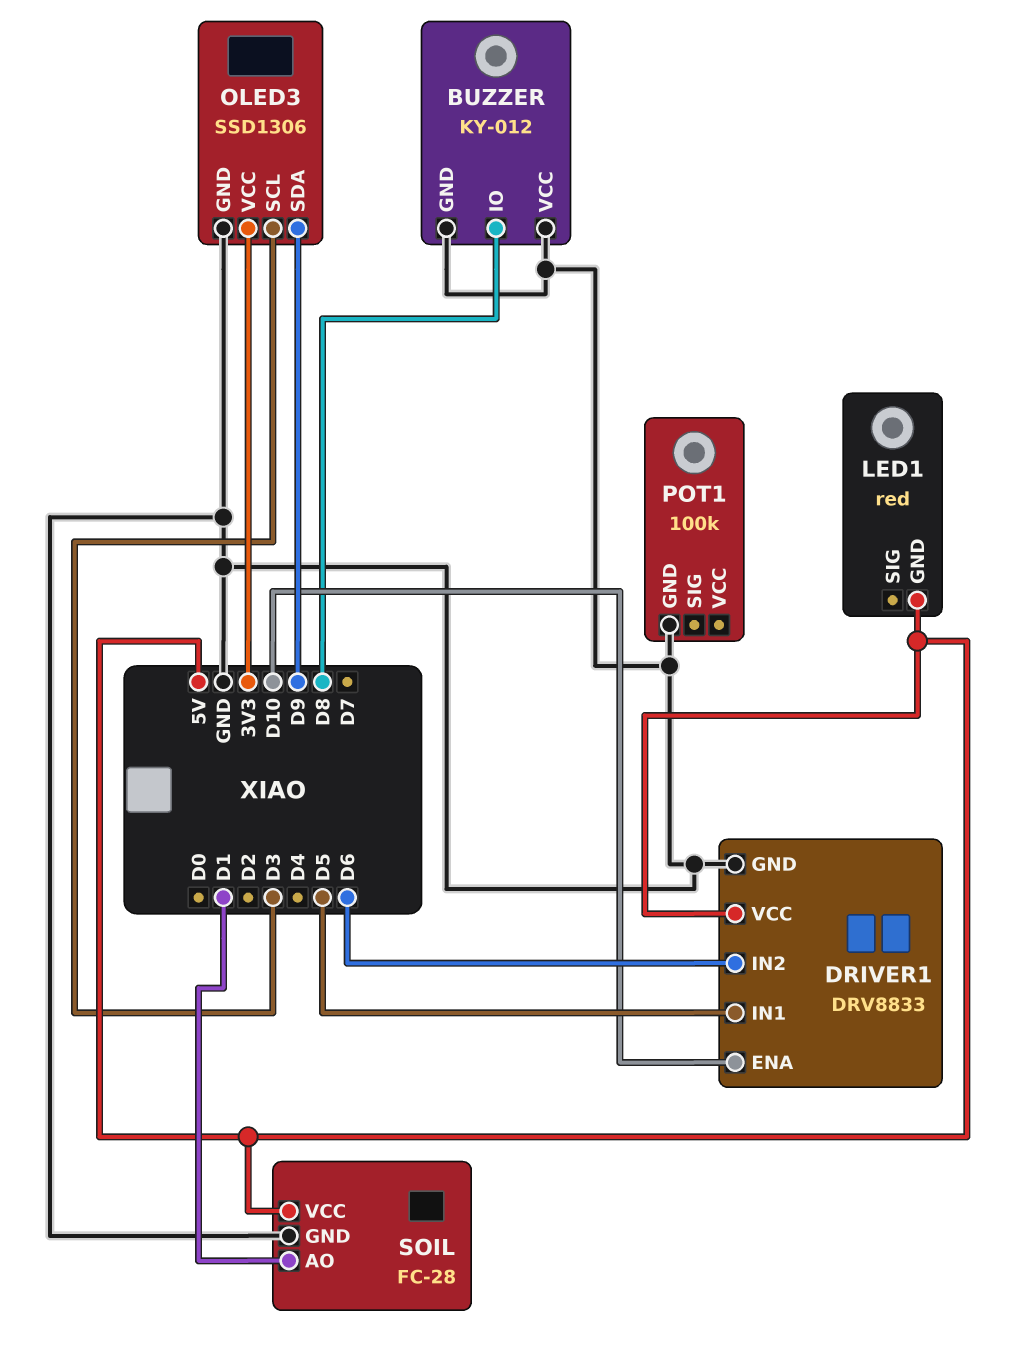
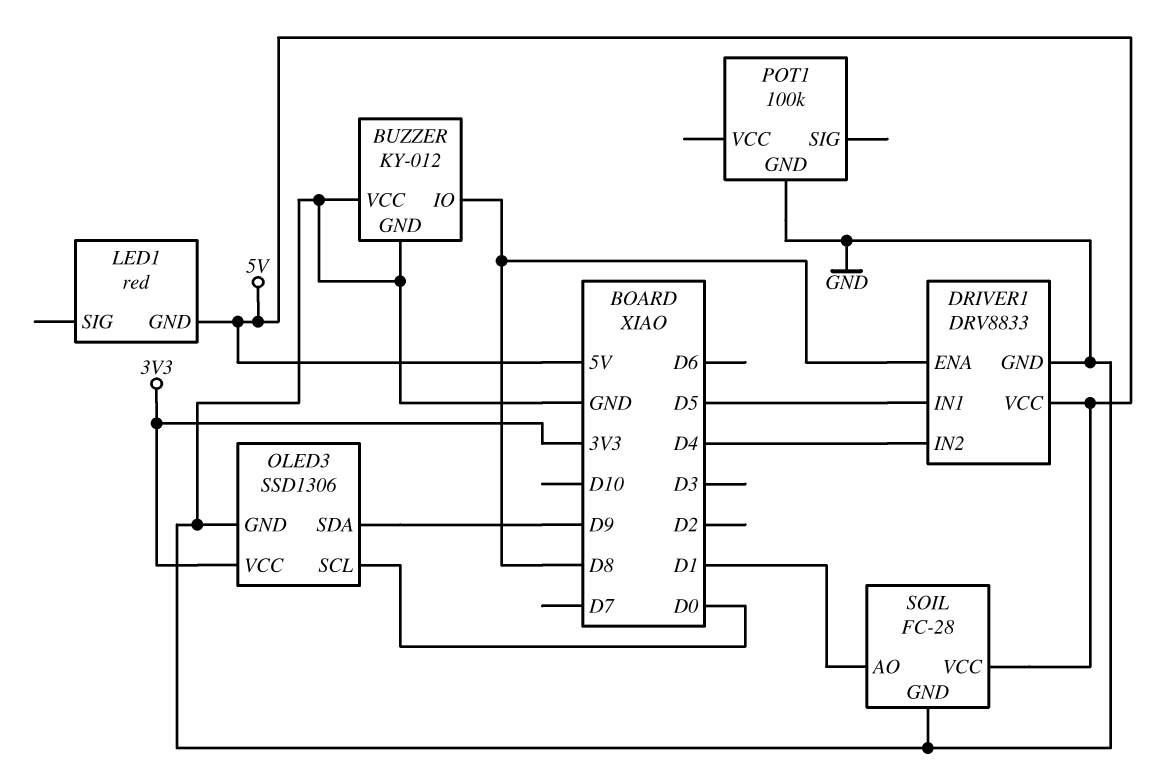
DRIVER1 pin ENA: D10 -> D8
DRIVER1 pin IN2: D6 -> D4
OLED3 pin SCL: D3 -> D0

